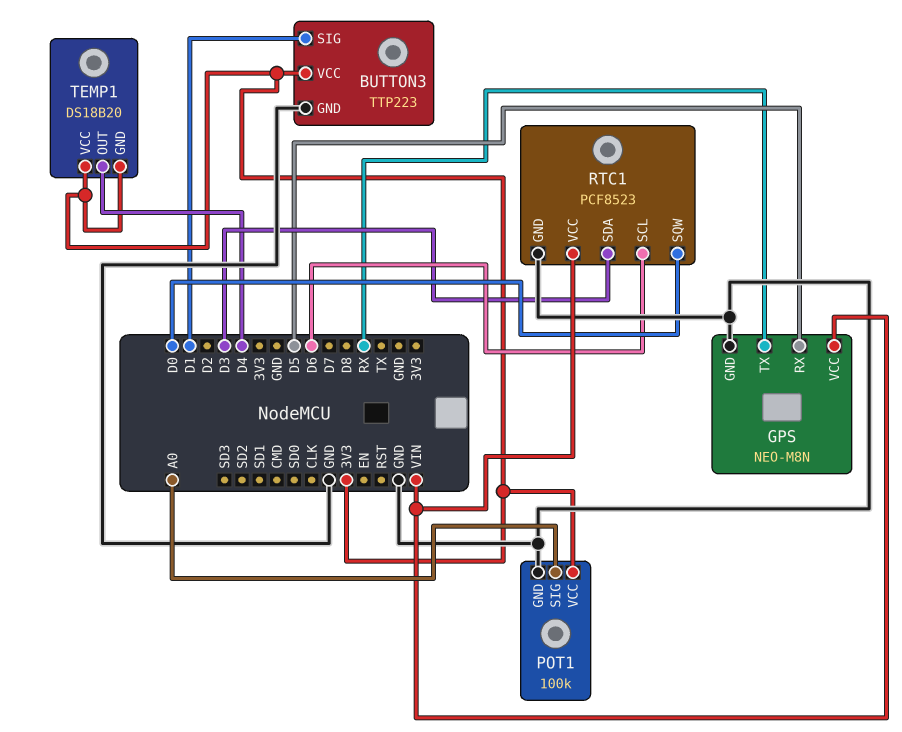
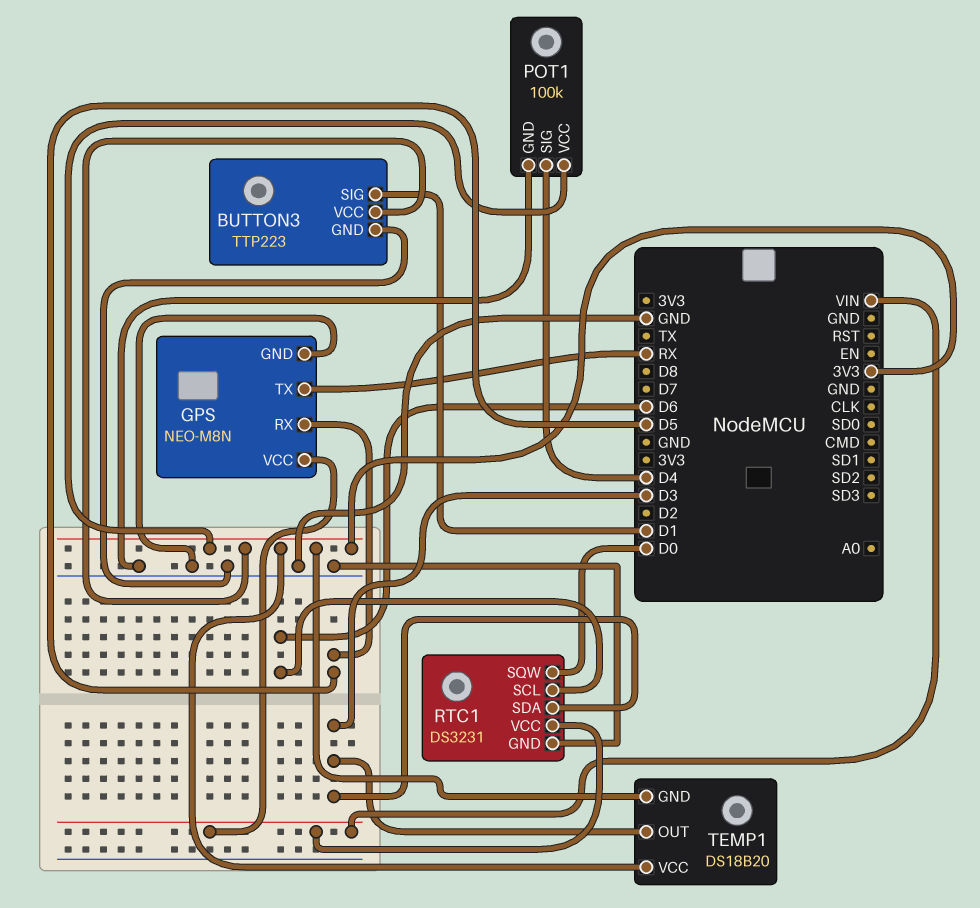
POT1 pin SIG: A0 -> D4
RTC1: PCF8523 -> DS3231
TEMP1 pin OUT: D4 -> D3

